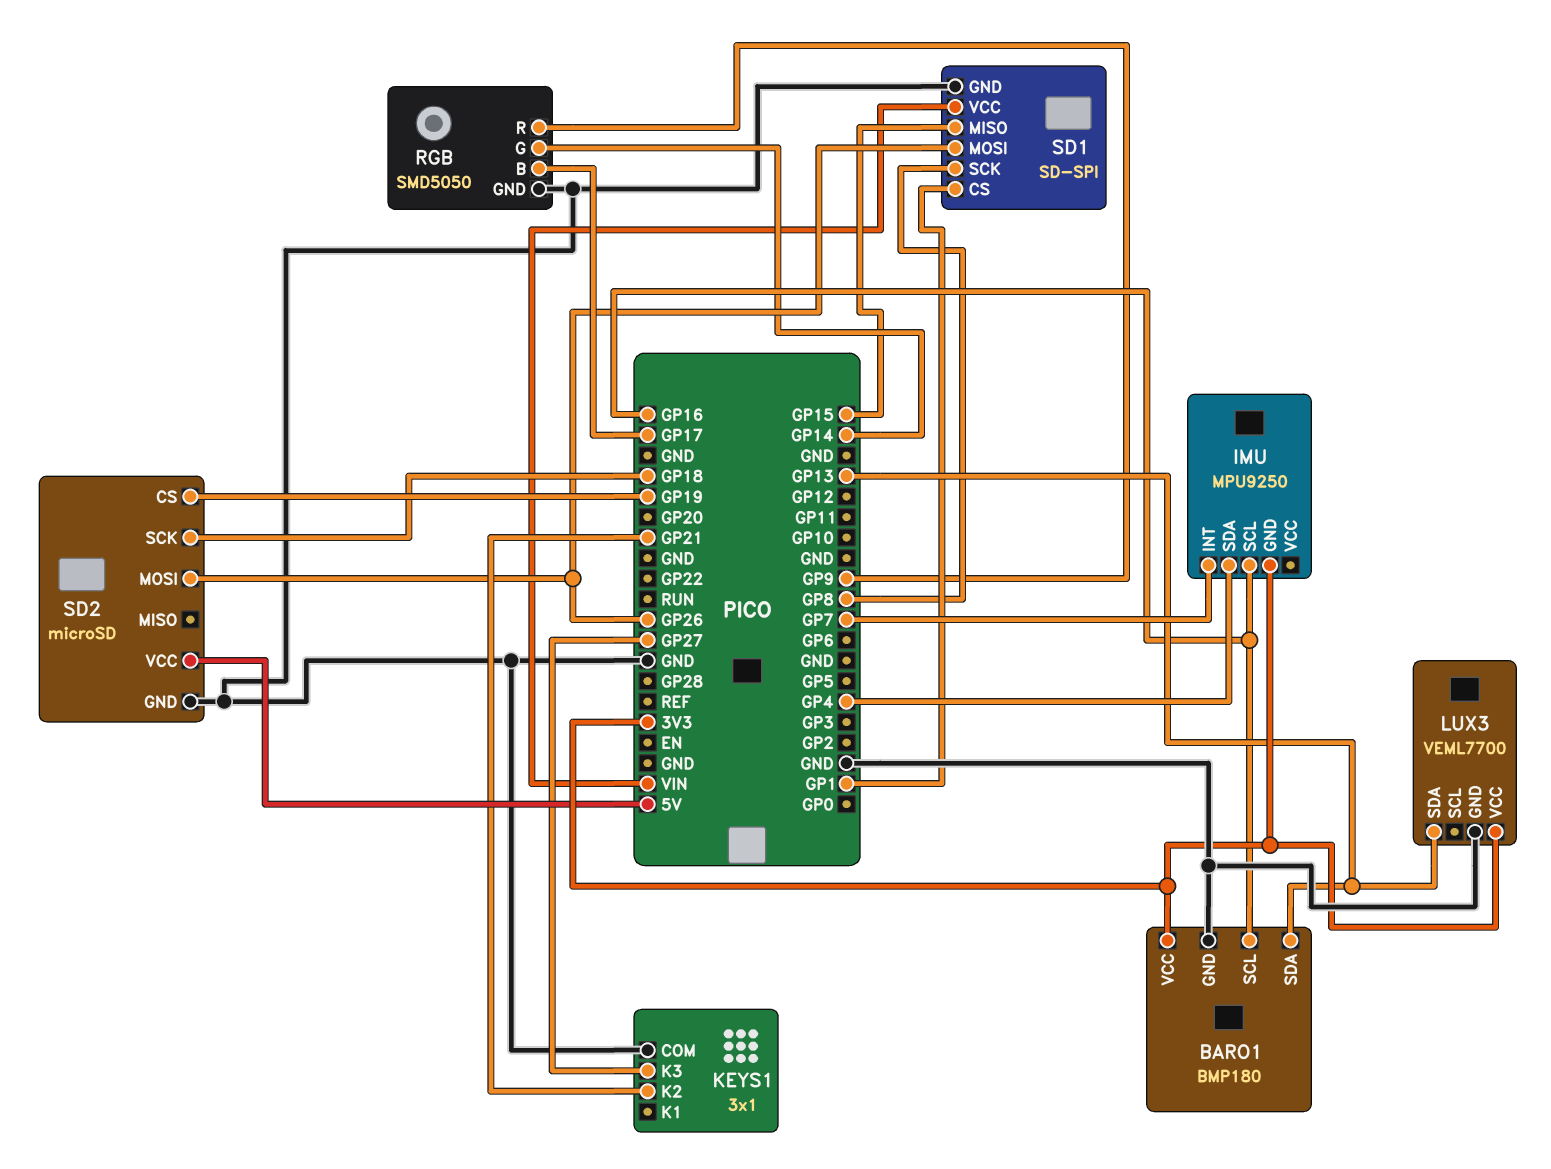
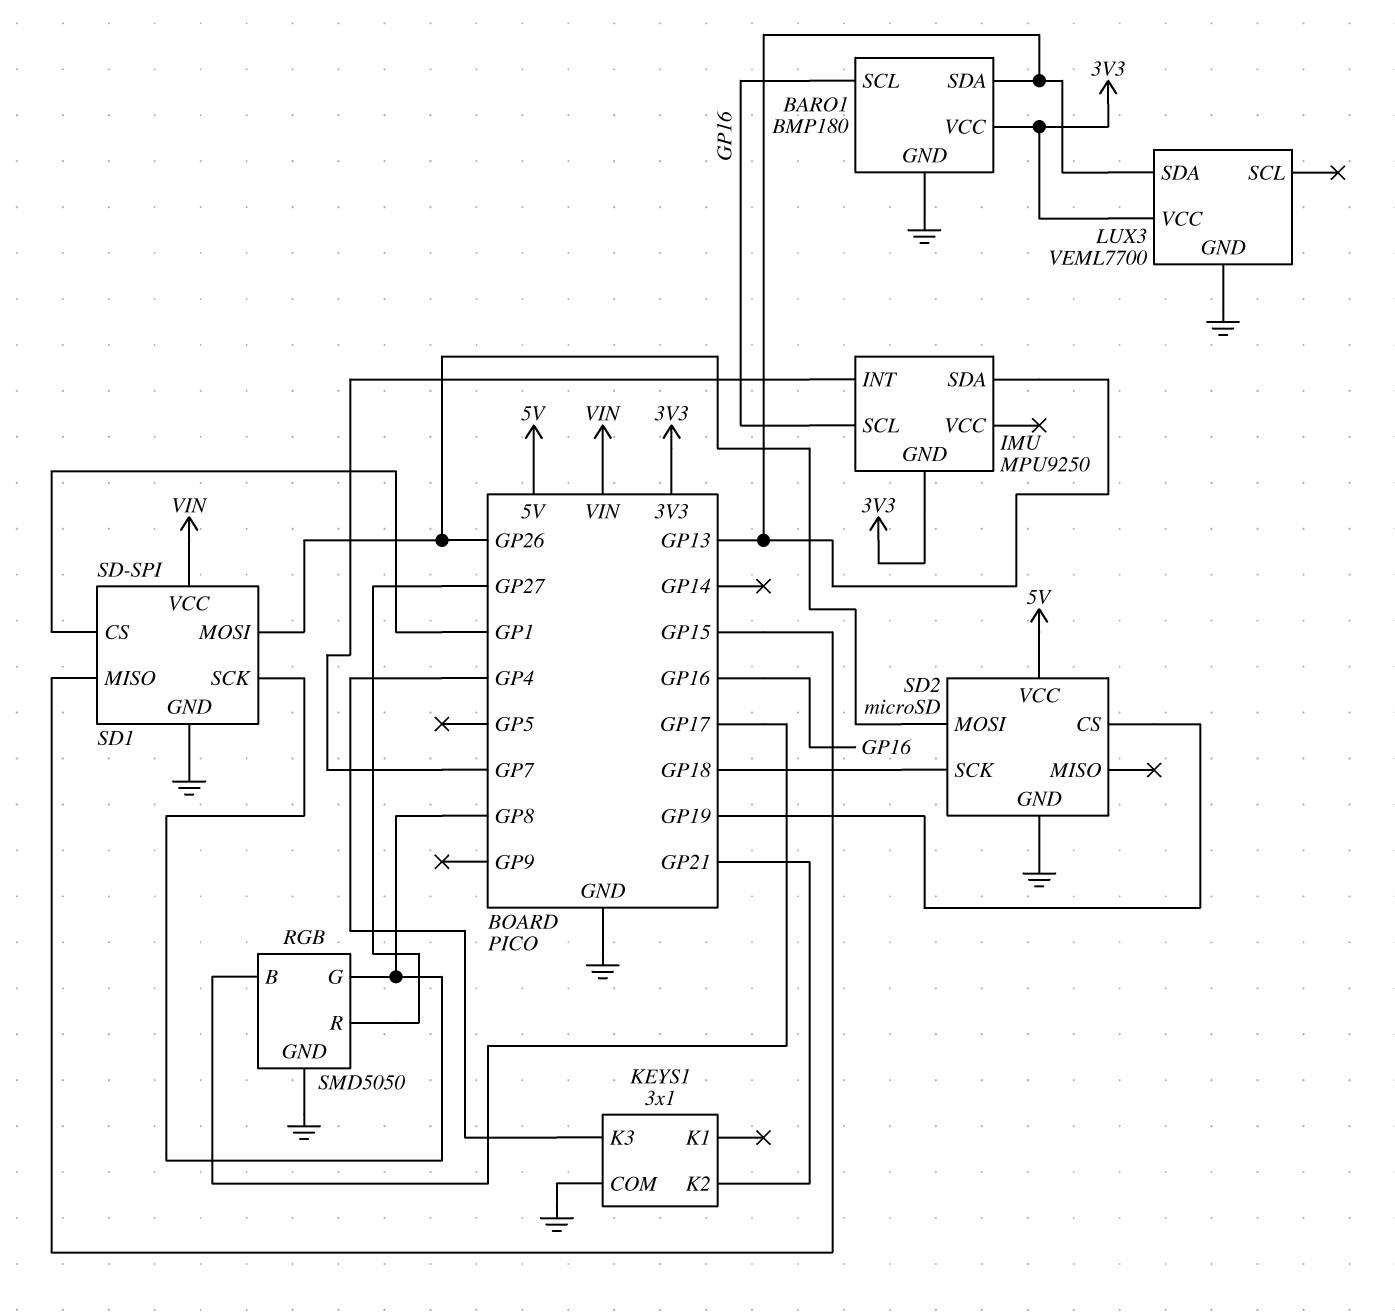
IMU pin SDA: GP4 -> GP13
KEYS1 pin K3: GP27 -> GP4
RGB pin G: GP14 -> GP8
RGB pin R: GP9 -> GP27

